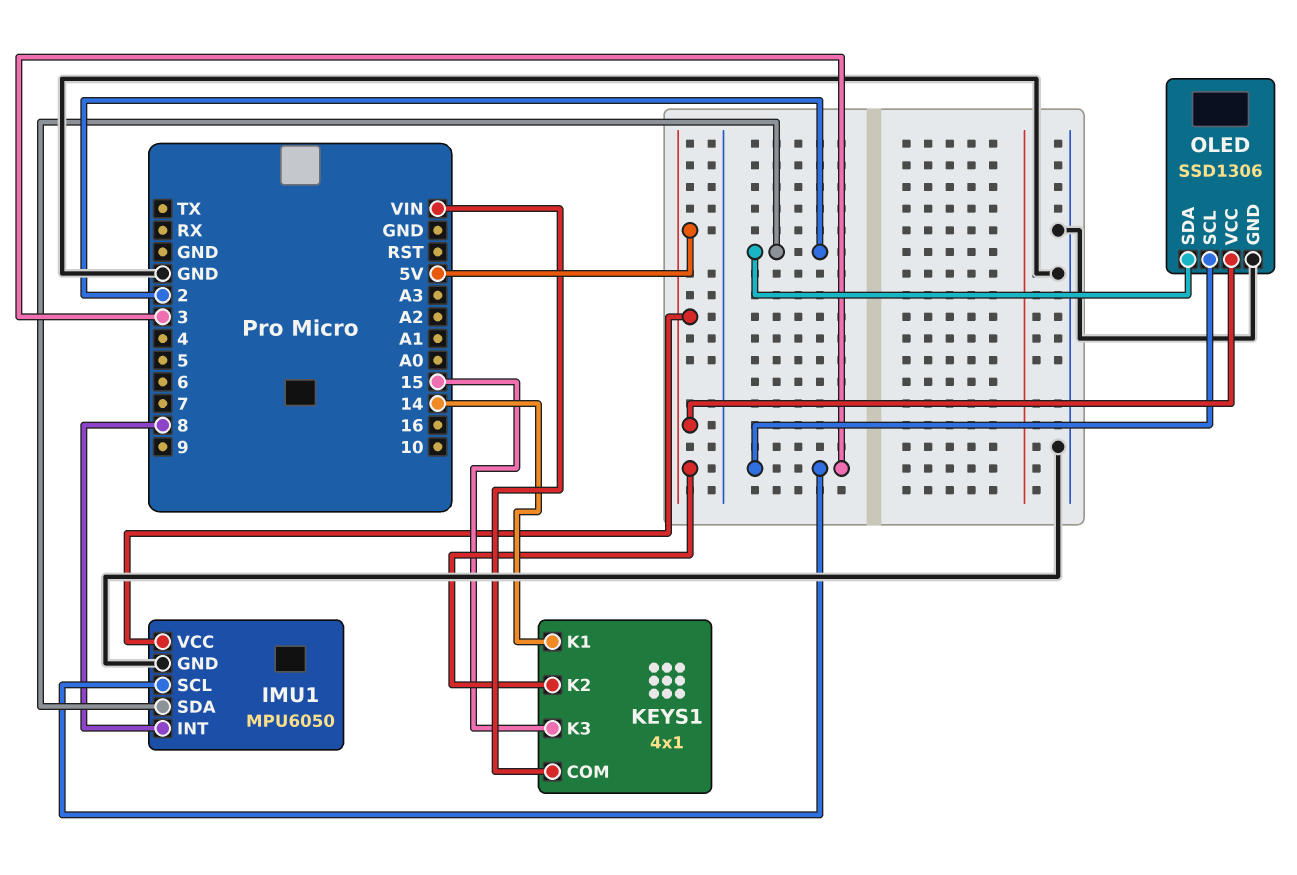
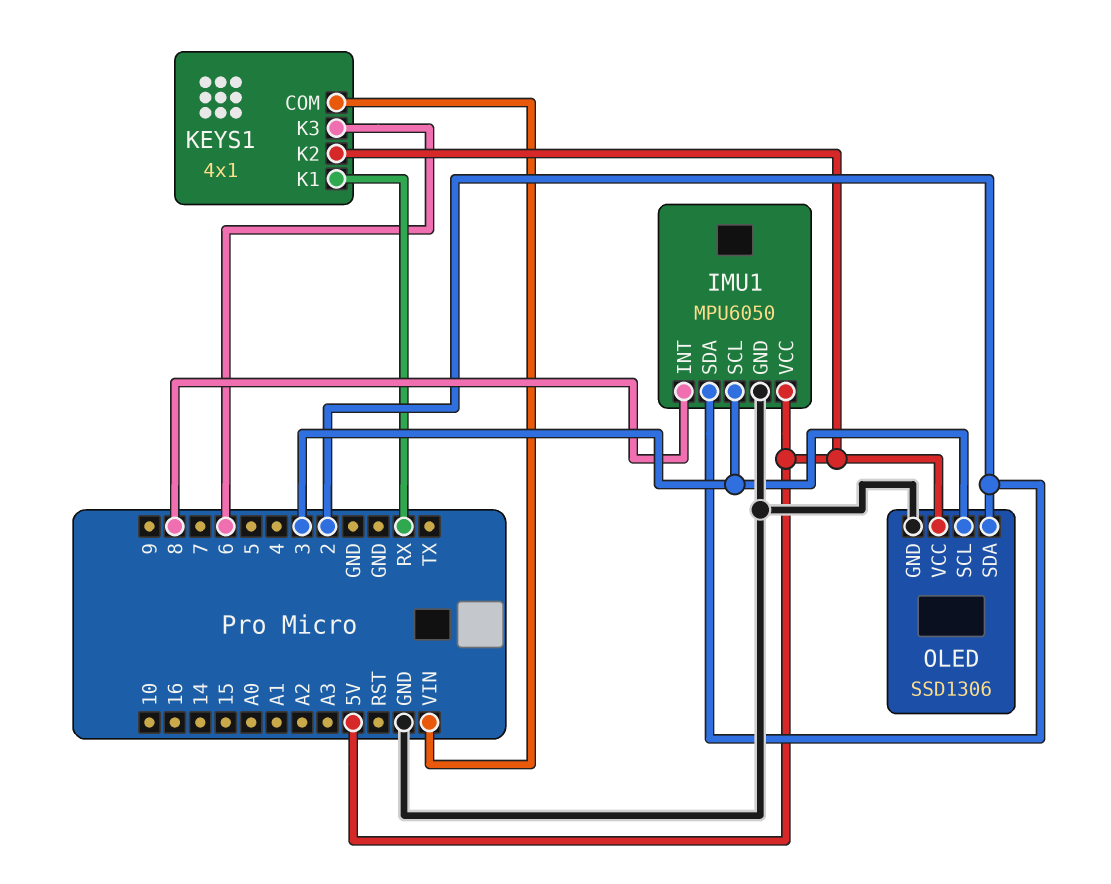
KEYS1 pin K1: 14 -> RX
KEYS1 pin K3: 15 -> 6

